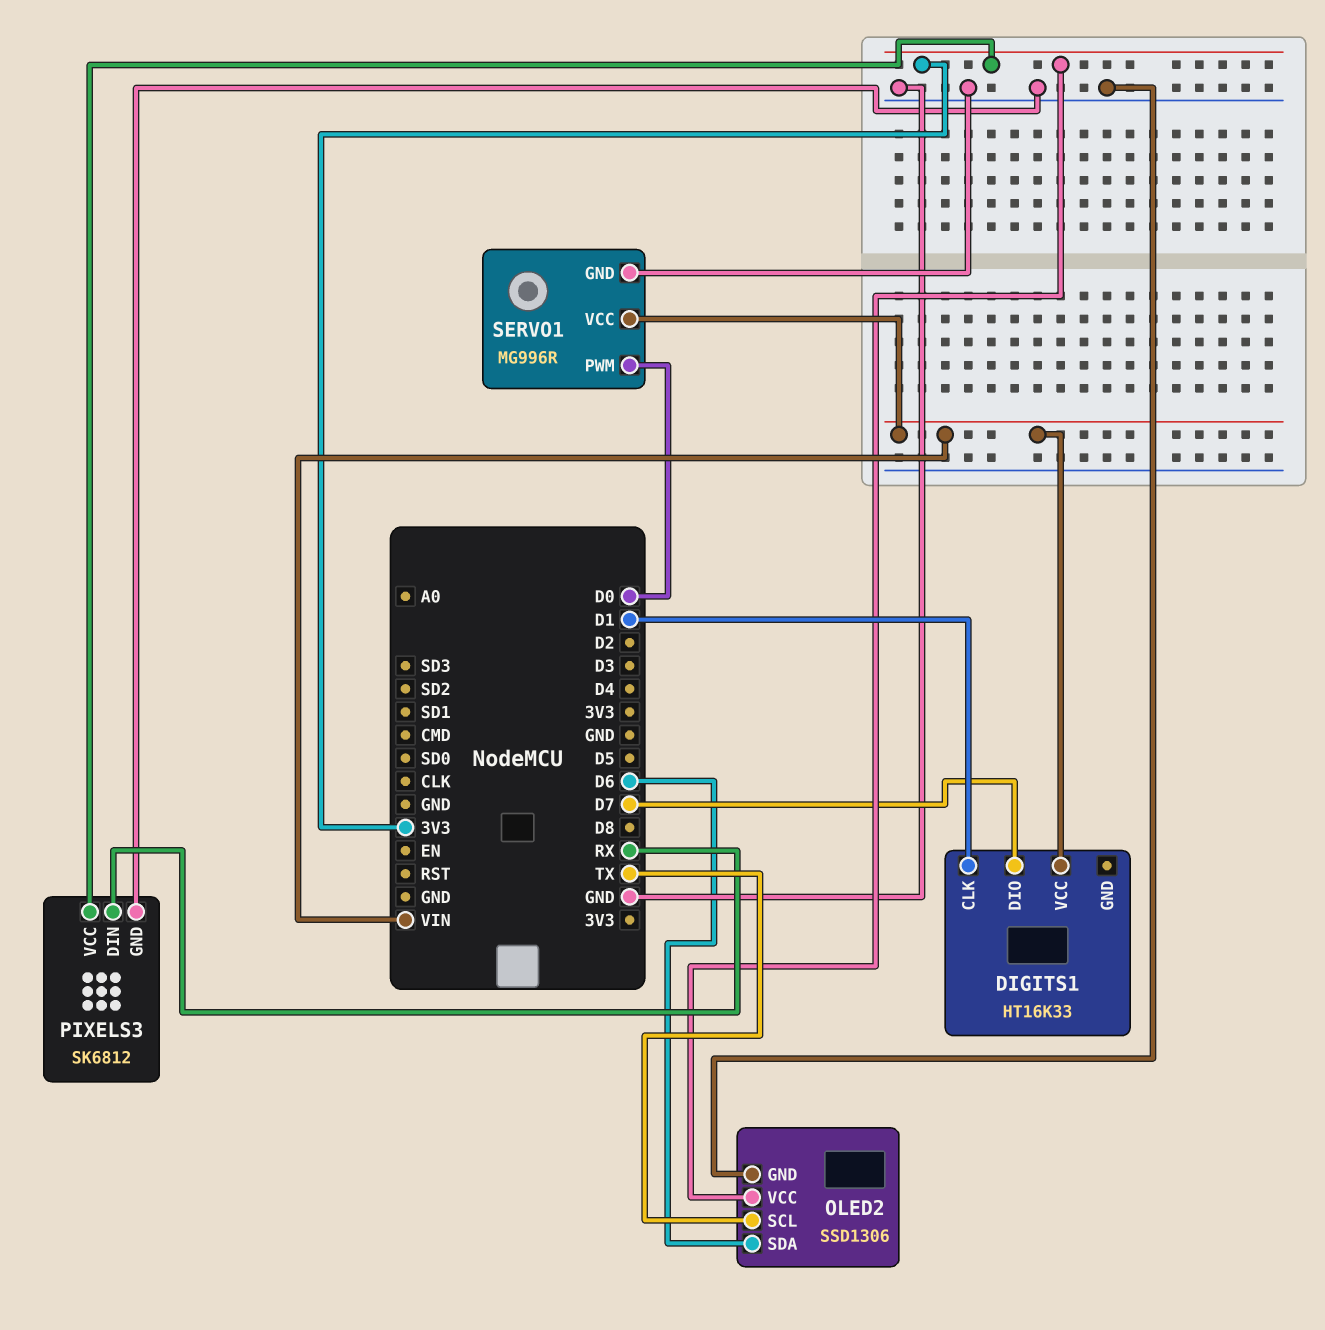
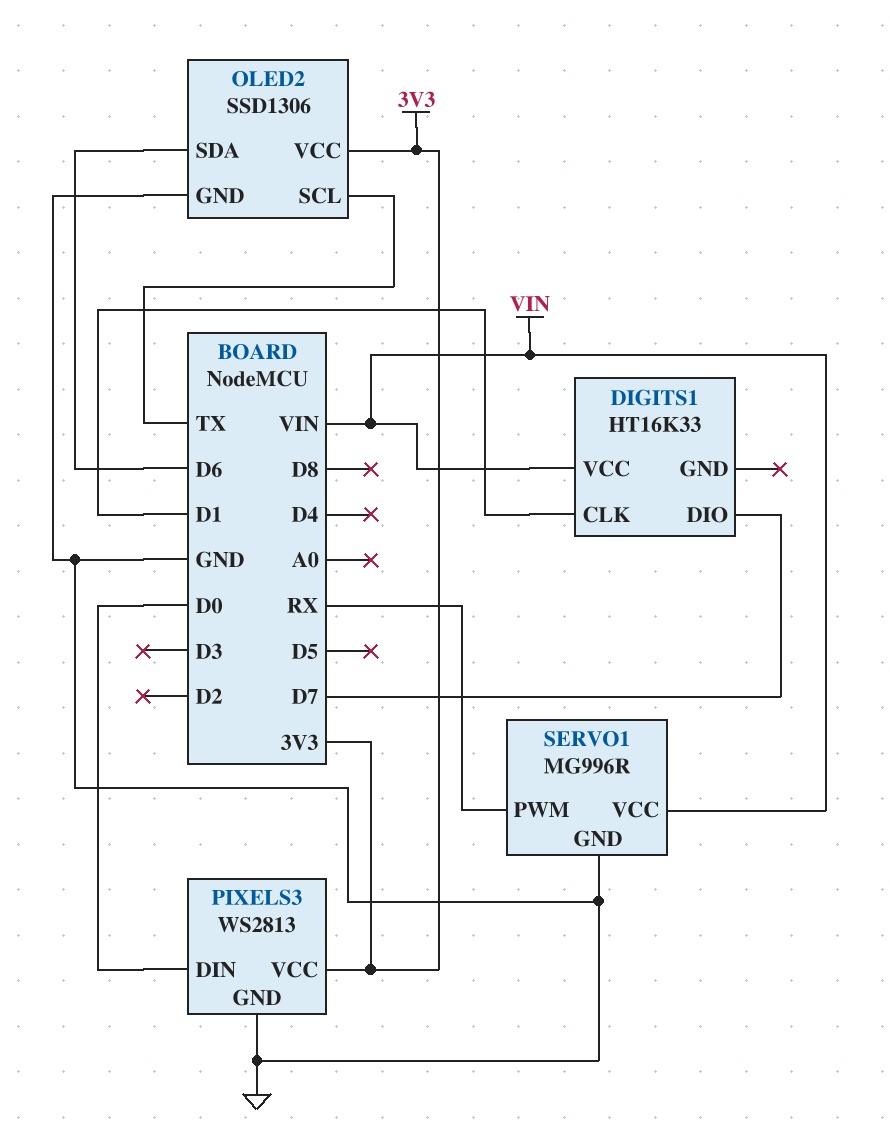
PIXELS3: SK6812 -> WS2813
PIXELS3 pin DIN: RX -> D0
SERVO1 pin PWM: D0 -> RX

